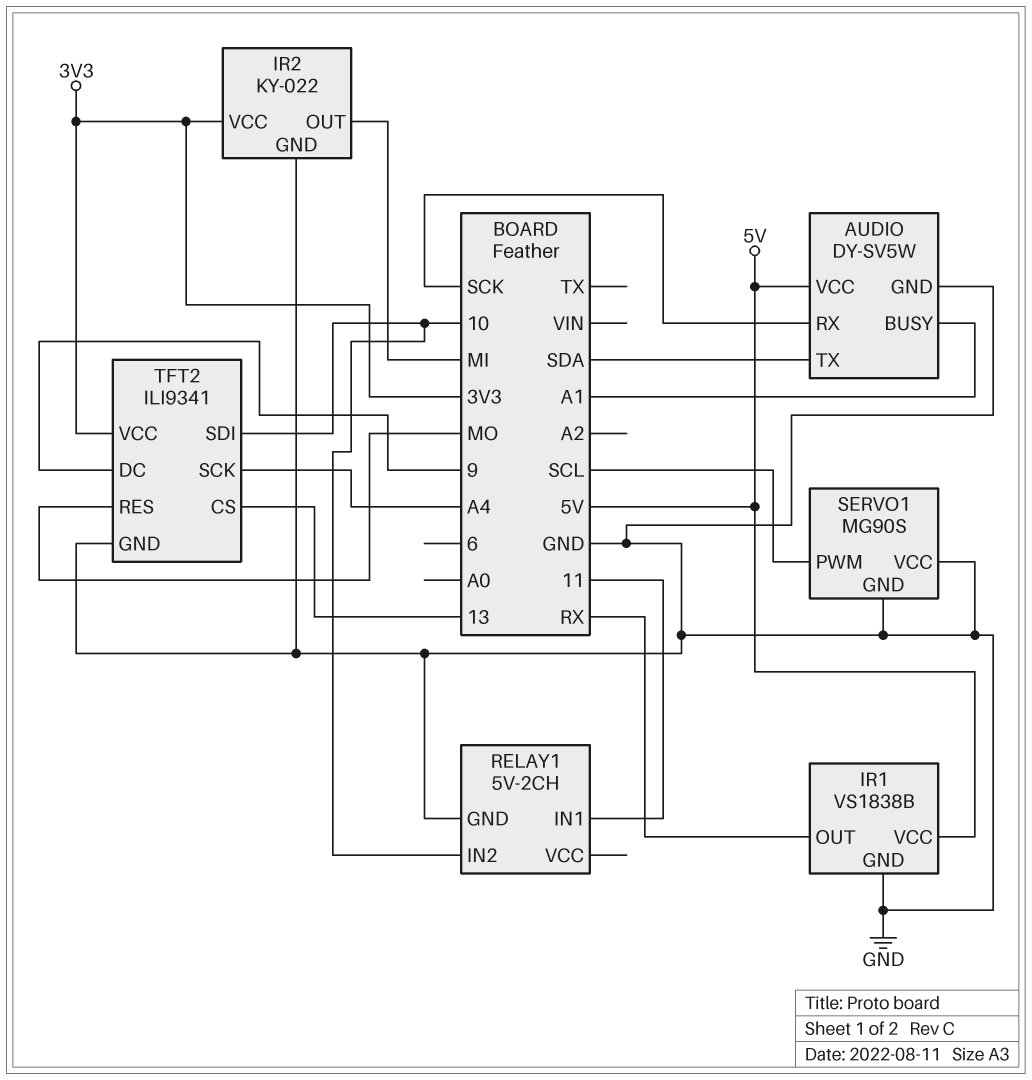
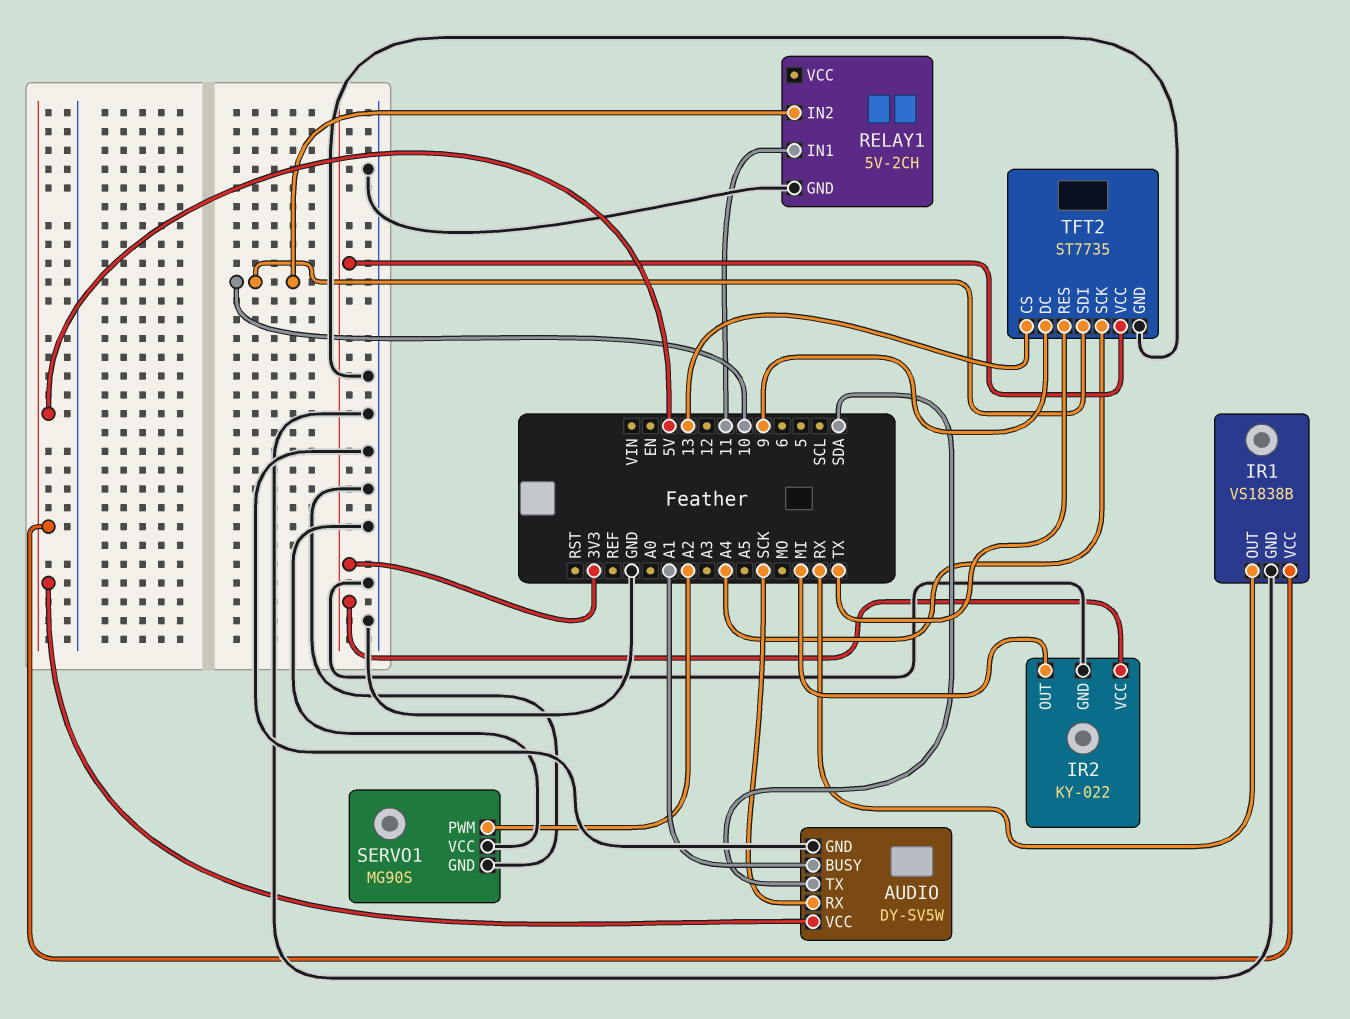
SERVO1 pin PWM: SCL -> A2
TFT2: ILI9341 -> ST7735
TFT2 pin RES: MO -> TX

